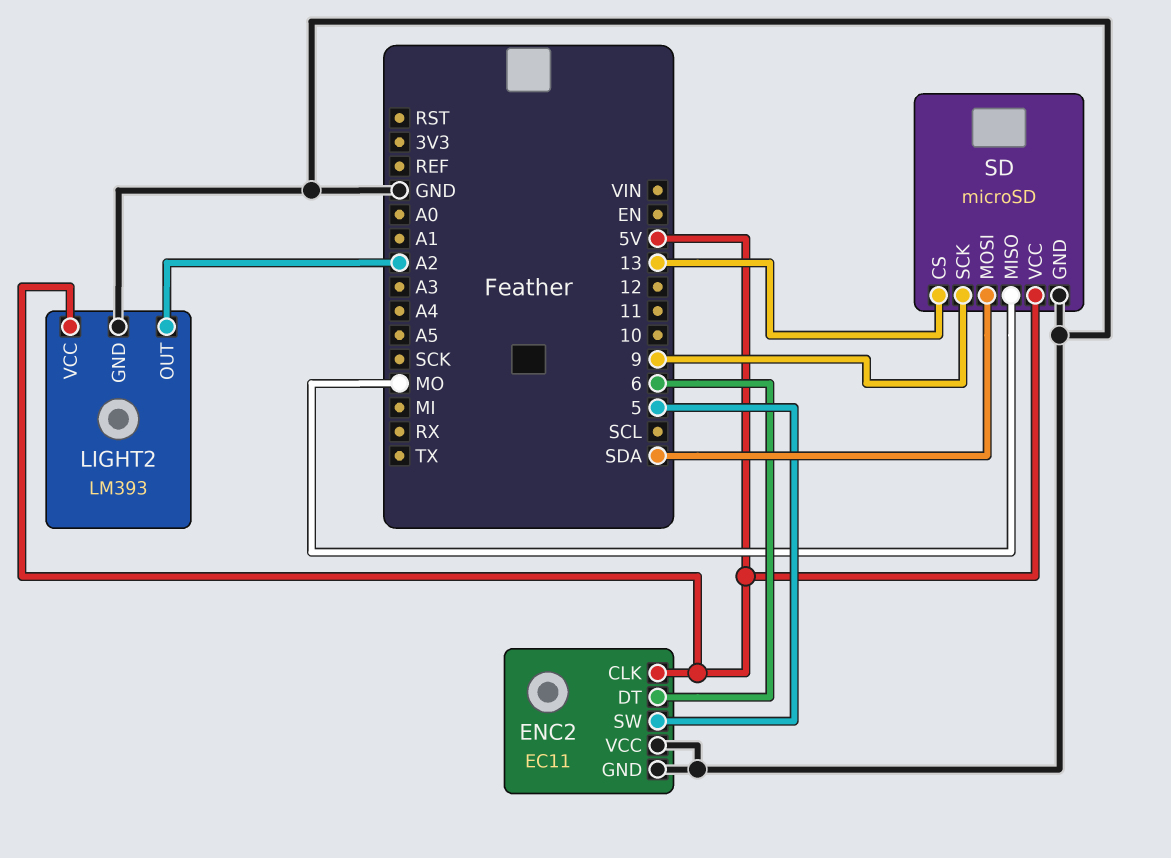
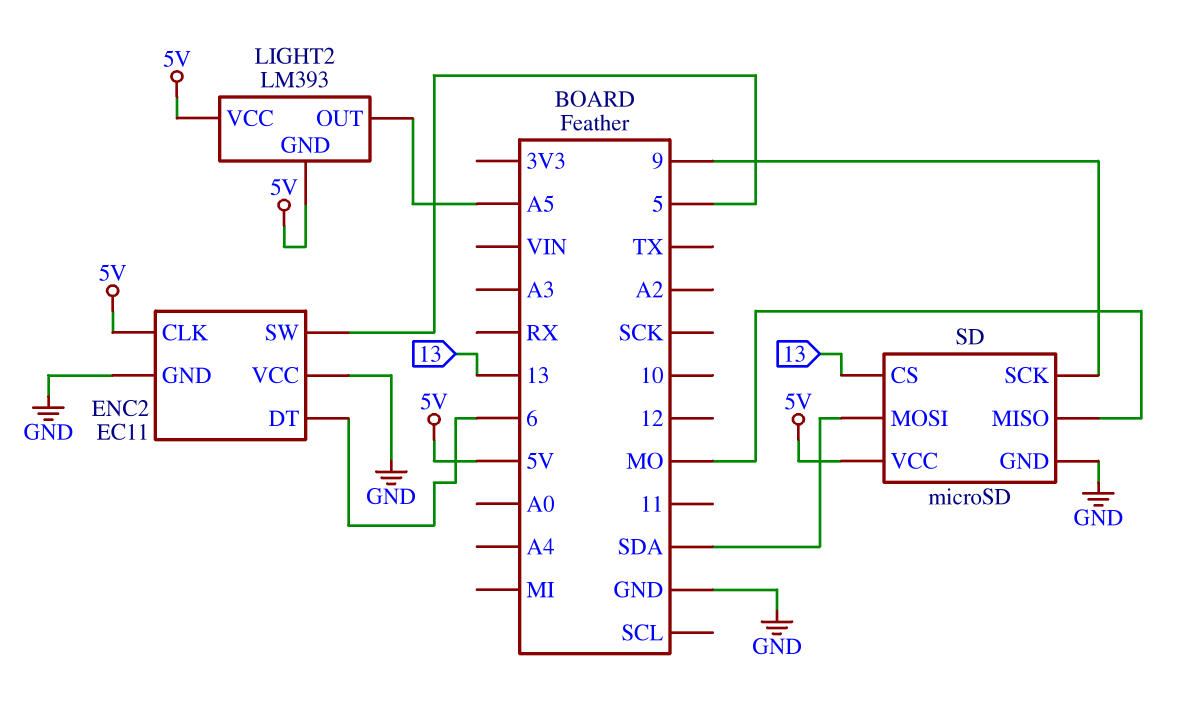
LIGHT2 pin GND: GND -> 5V
LIGHT2 pin OUT: A2 -> A5

